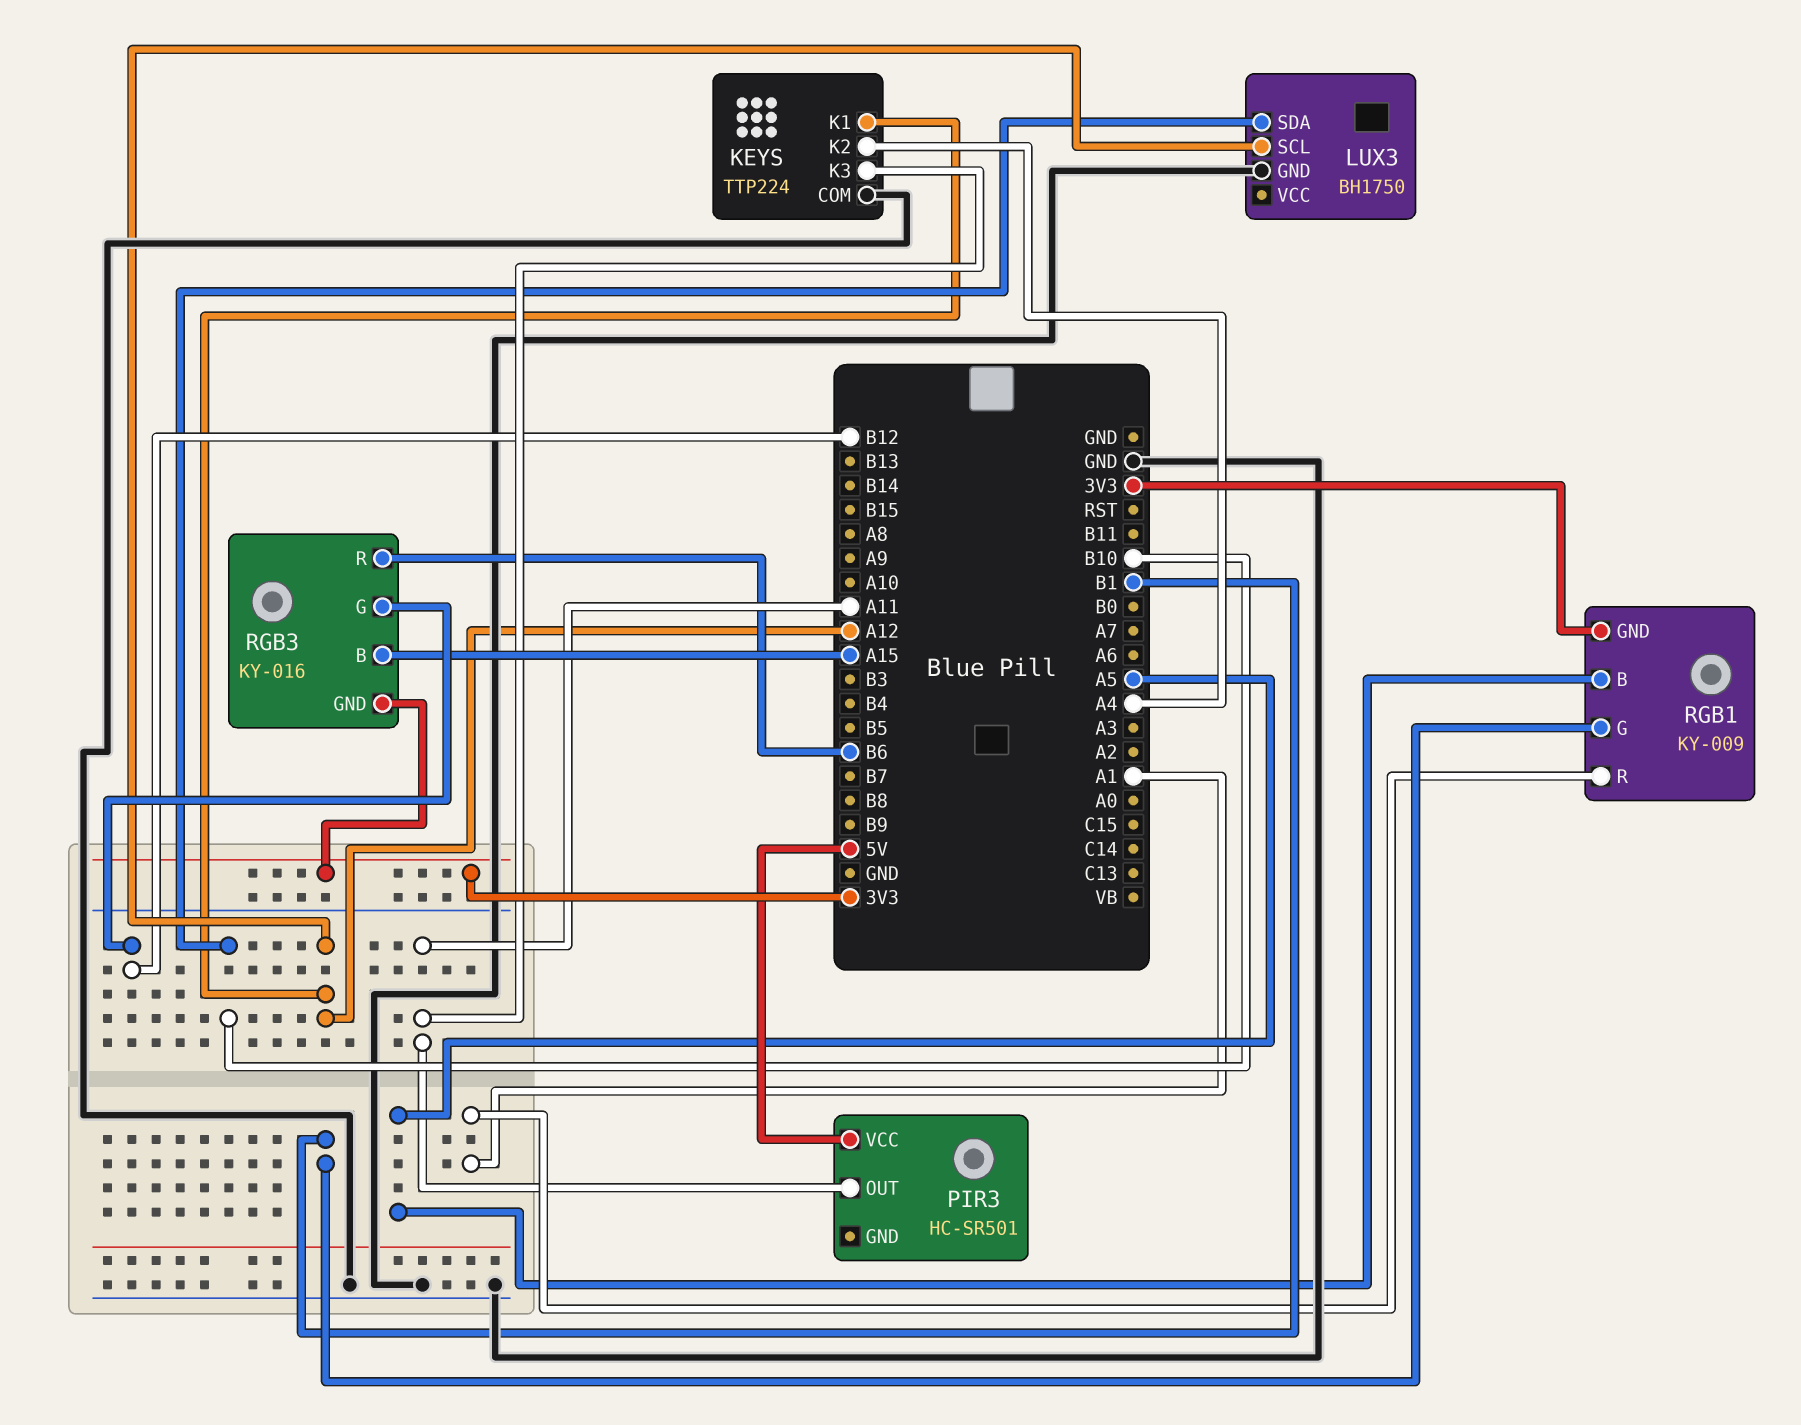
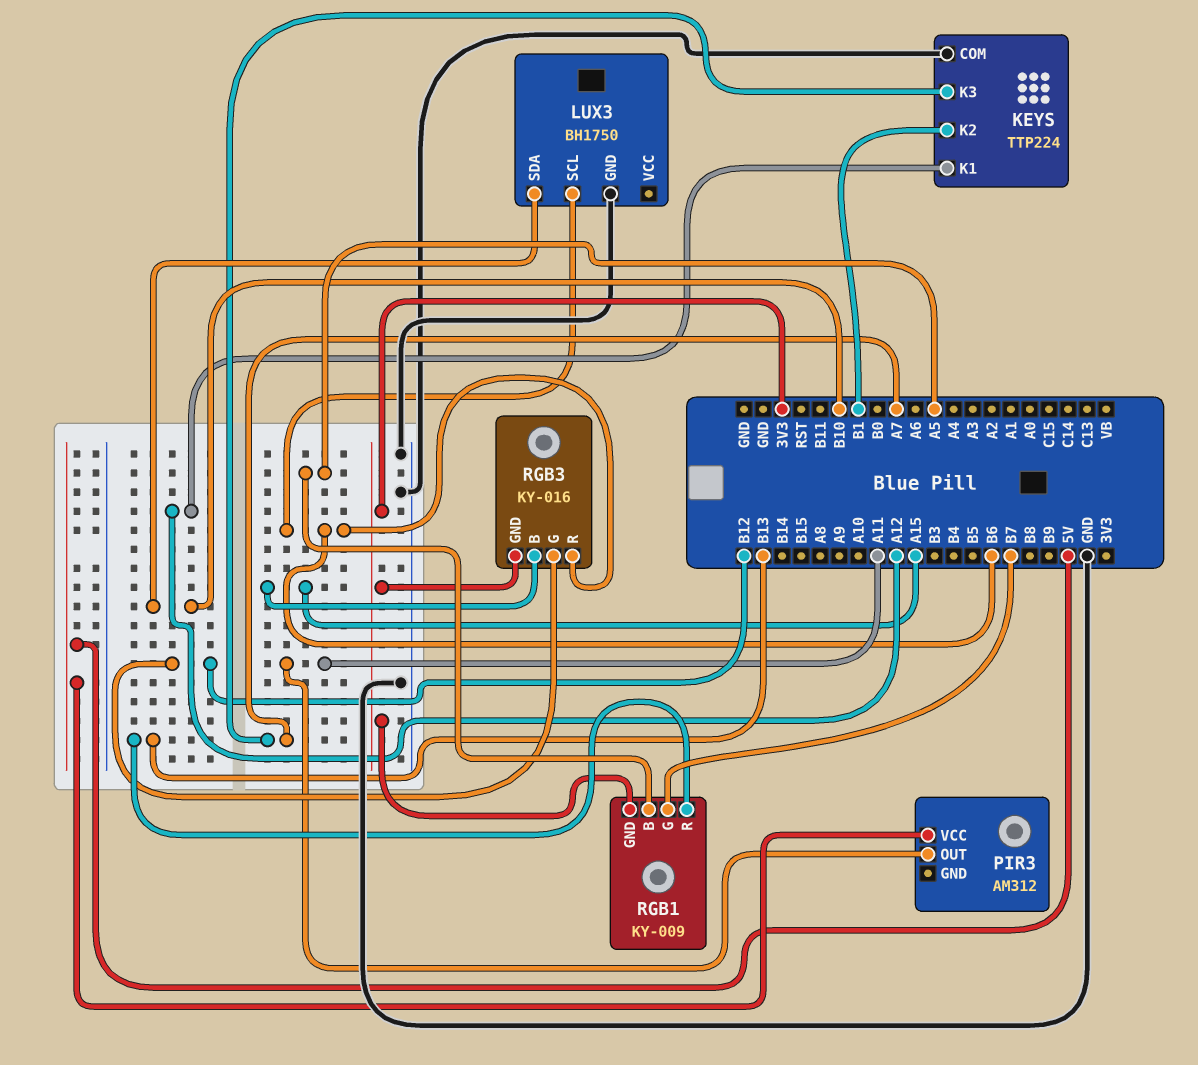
KEYS pin K2: A4 -> B1
KEYS pin K3: A11 -> A7
LUX3 pin SCL: A12 -> B6
PIR3: HC-SR501 -> AM312
RGB1 pin G: B1 -> B7
RGB1 pin R: A1 -> B13

